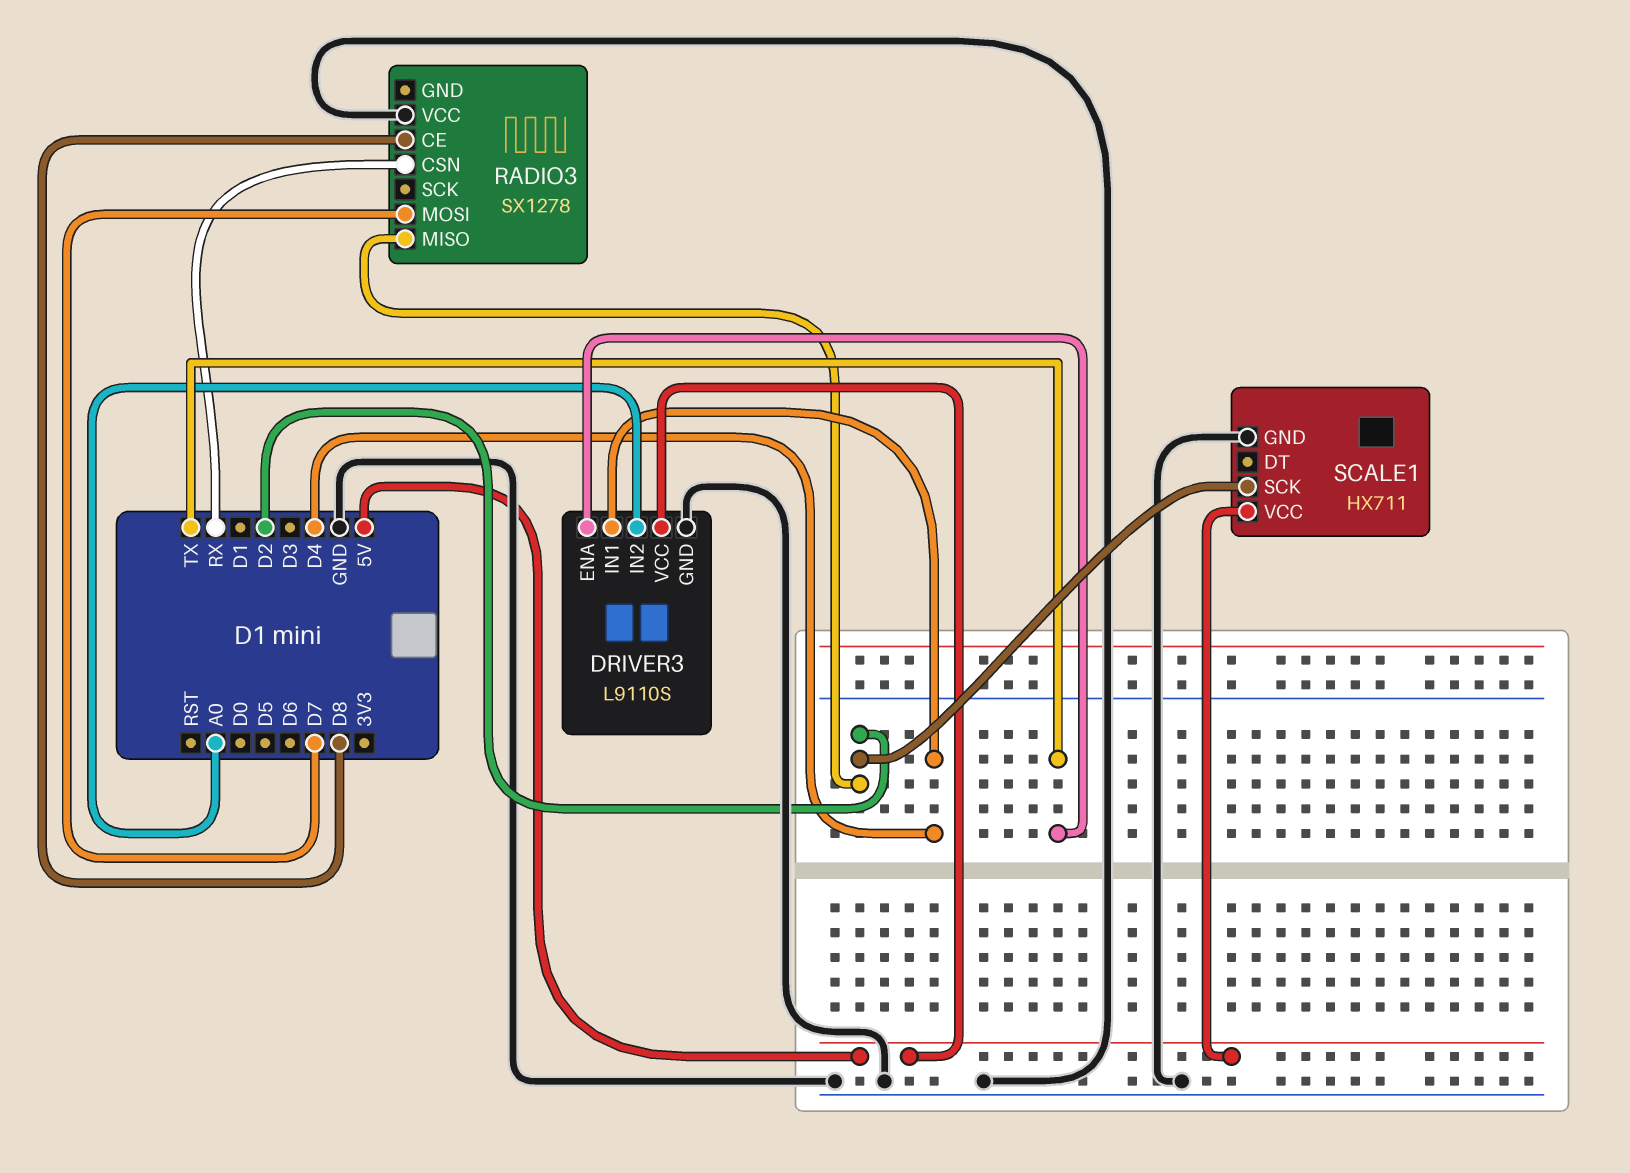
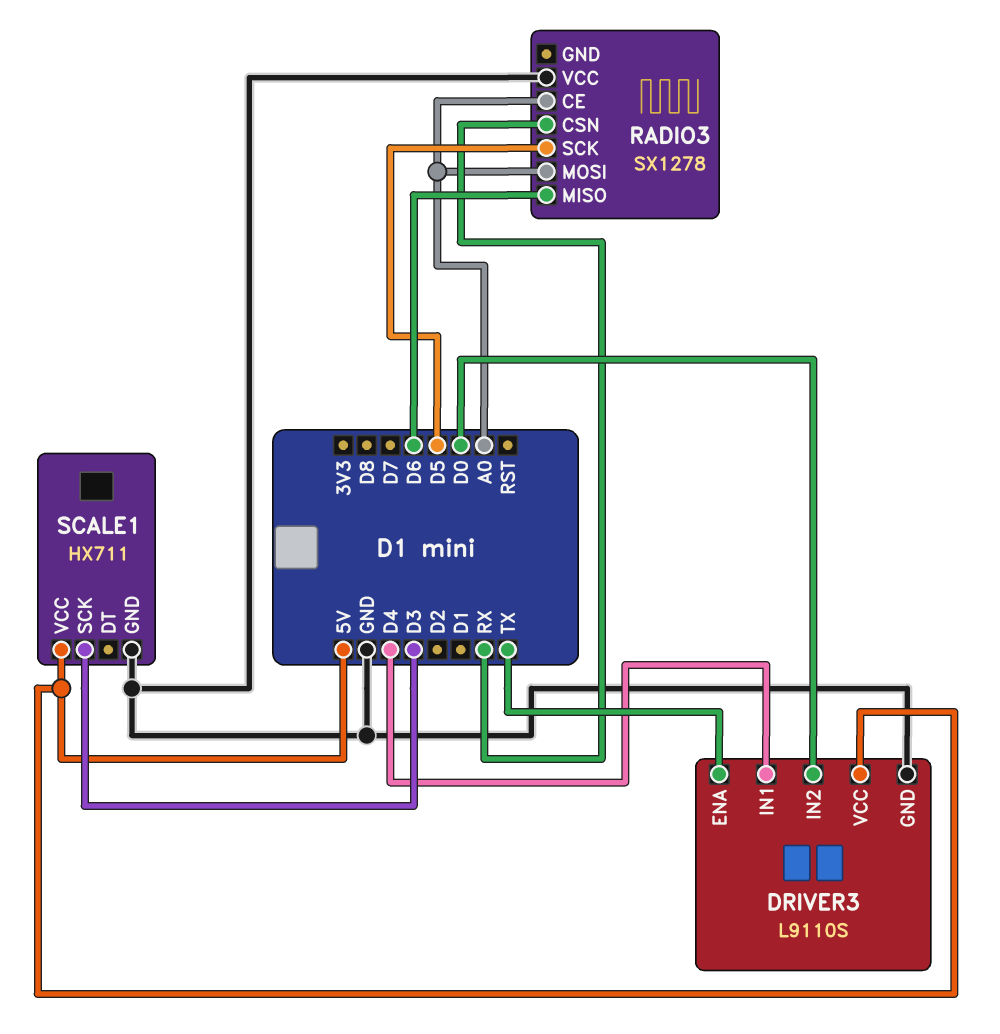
DRIVER3 pin IN2: A0 -> D0
RADIO3 pin CE: D8 -> A0
RADIO3 pin MISO: D2 -> D6
RADIO3 pin MOSI: D7 -> A0
RADIO3 pin SCK: none -> D5
SCALE1 pin SCK: D2 -> D3

